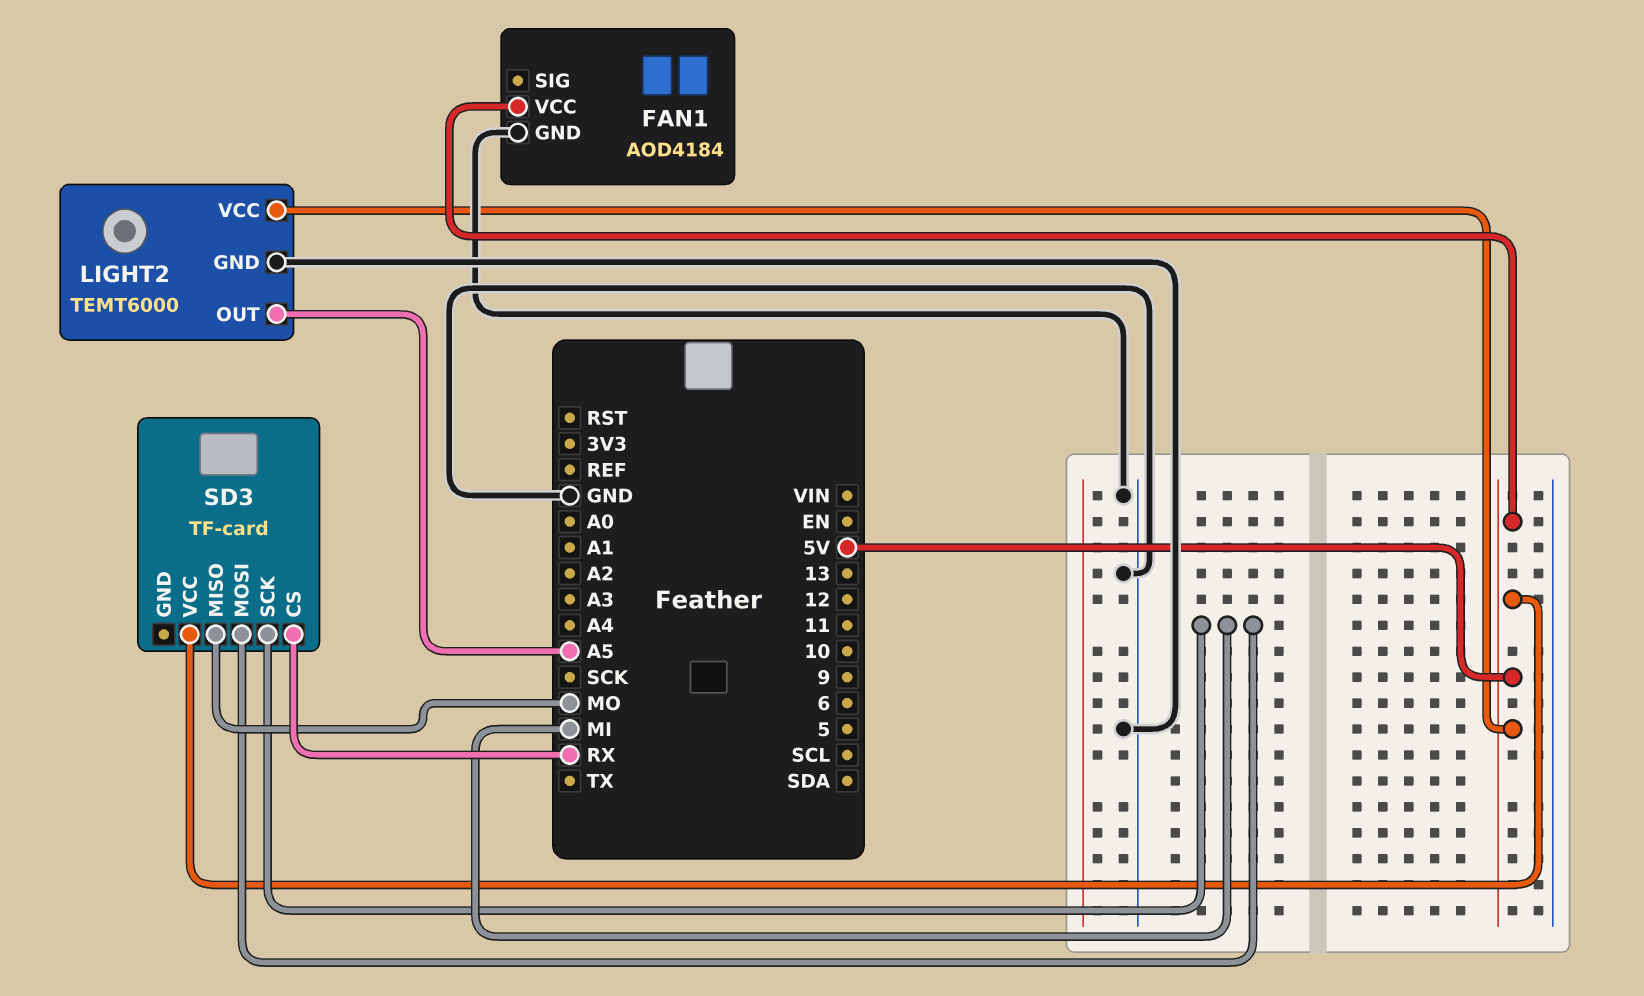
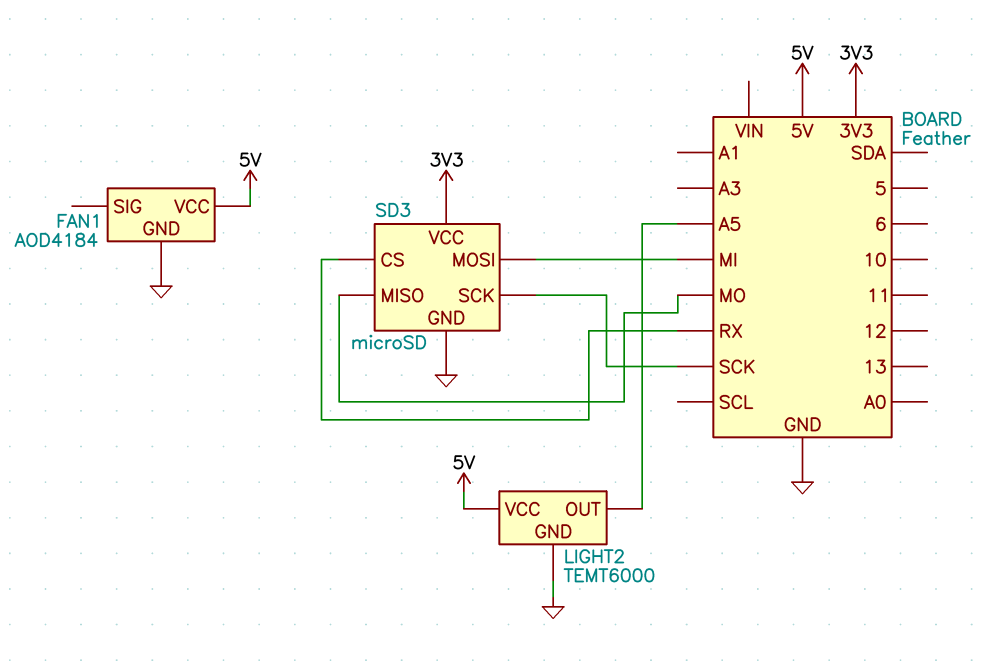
SD3: TF-card -> microSD
SD3 pin GND: none -> GND
SD3 pin SCK: MI -> SCK
SD3 pin VCC: 5V -> 3V3

